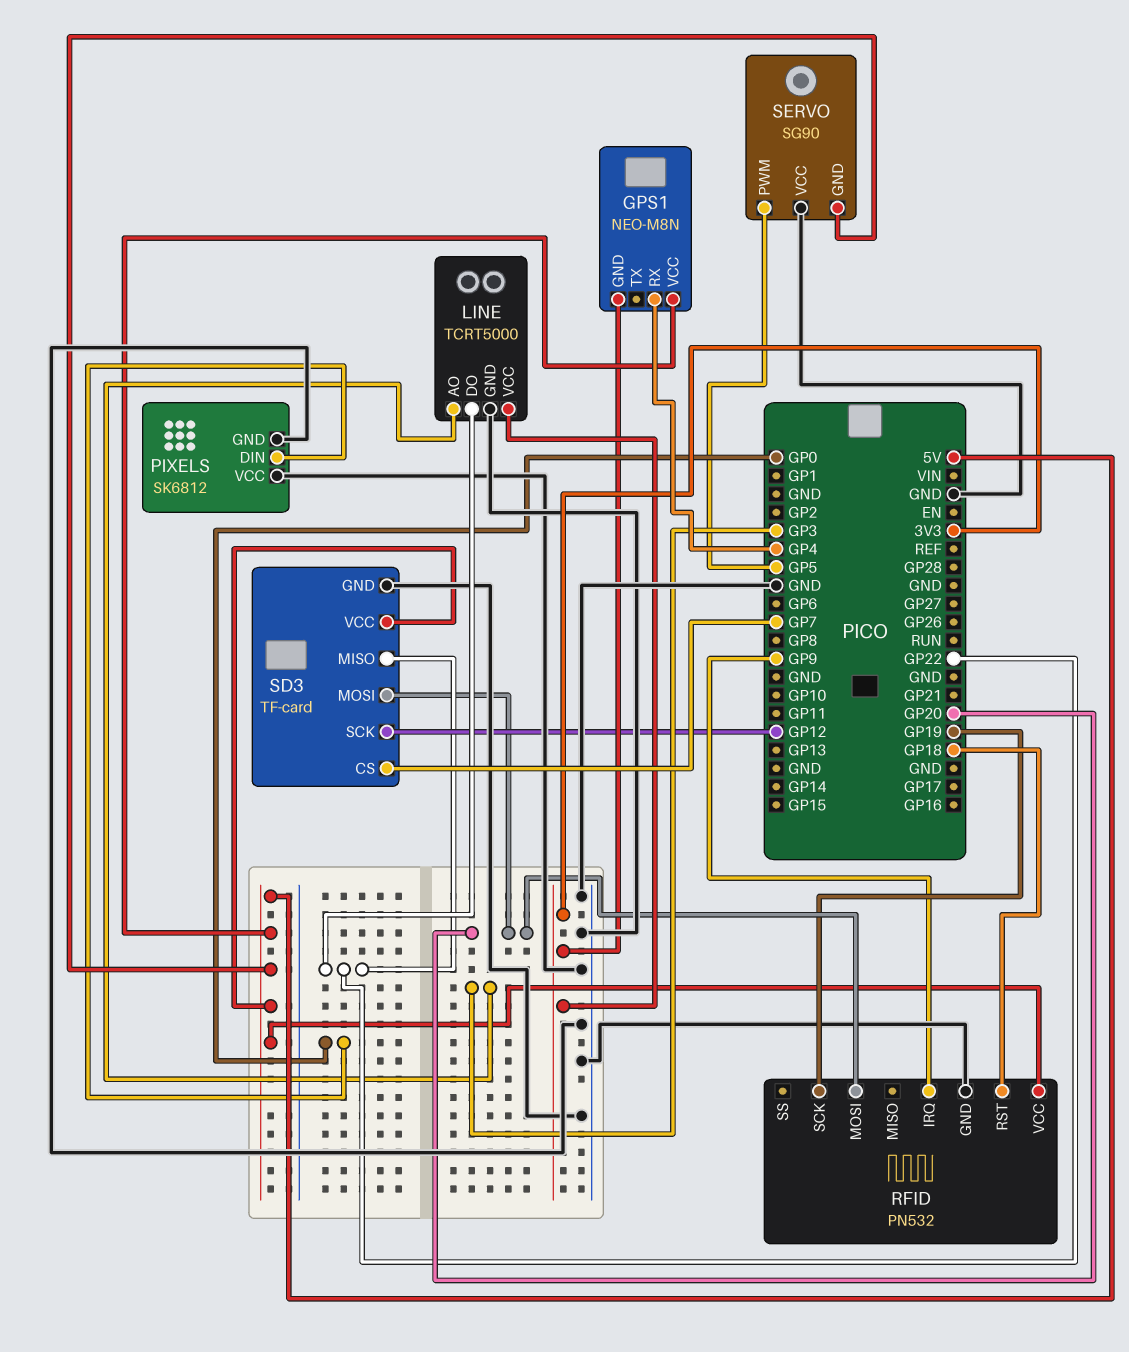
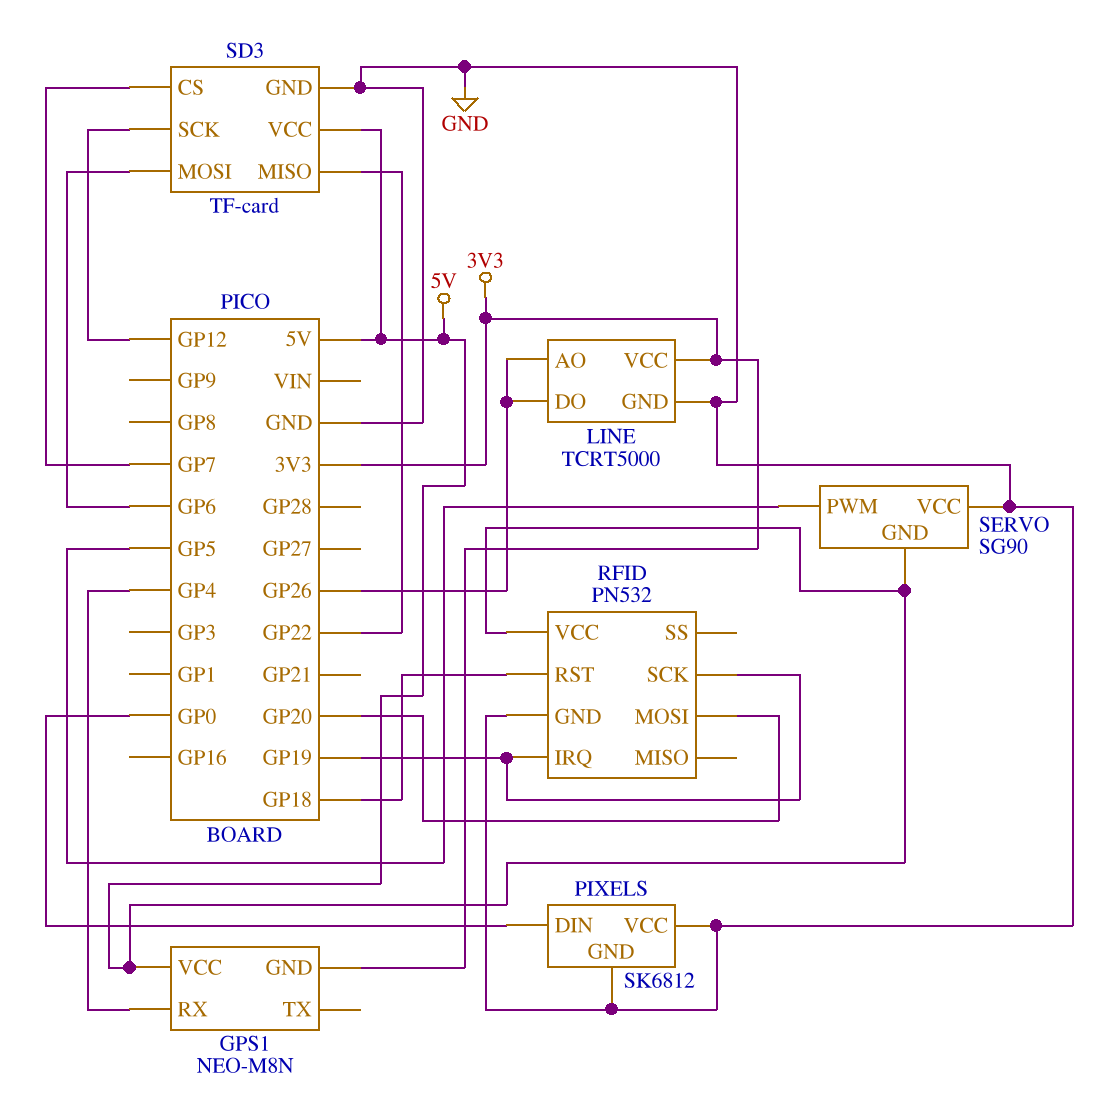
LINE pin AO: GP3 -> GP26
LINE pin DO: GP22 -> GP26
RFID pin IRQ: GP9 -> GP19
SD3 pin MOSI: GP20 -> GP6

